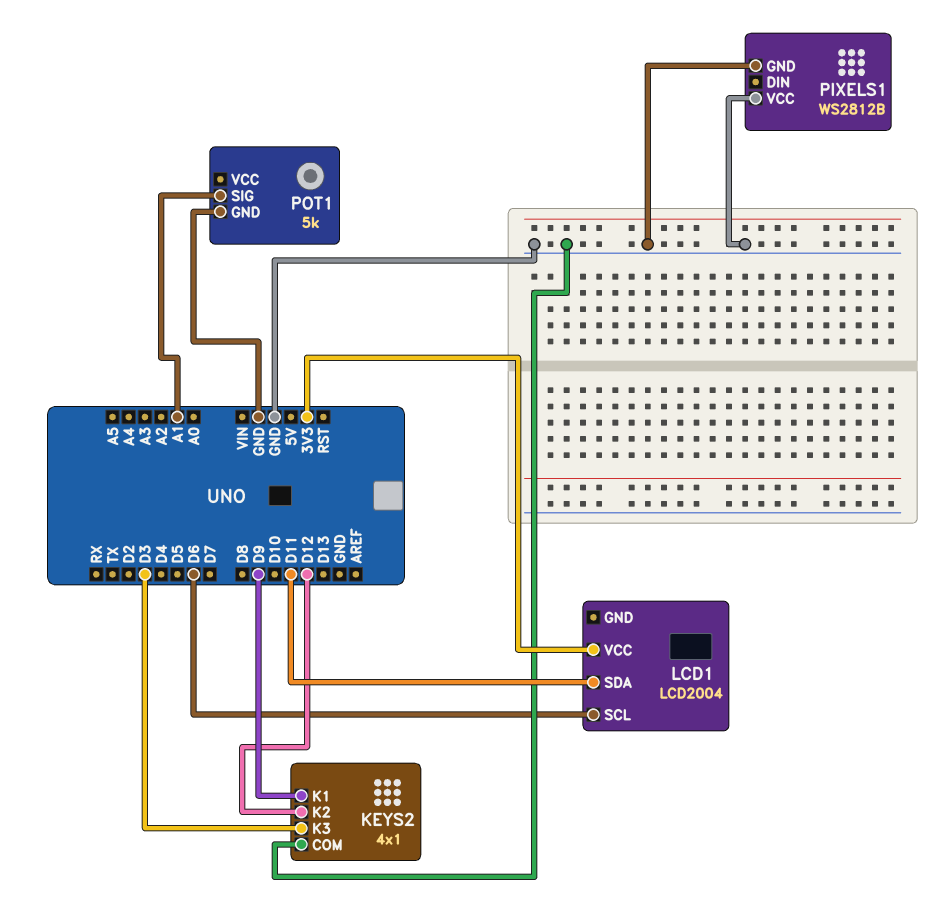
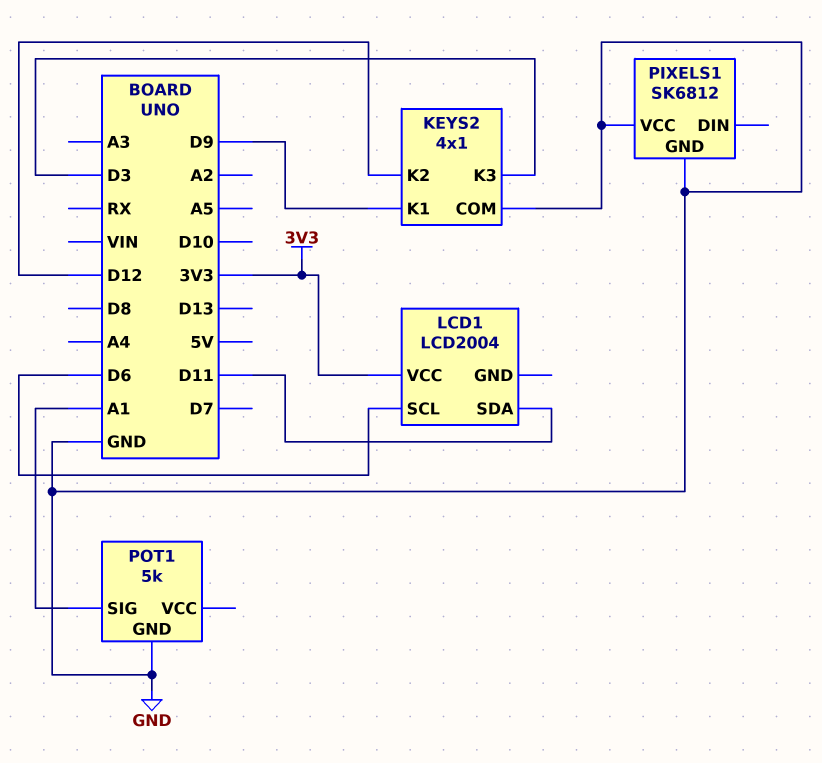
PIXELS1: WS2812B -> SK6812

